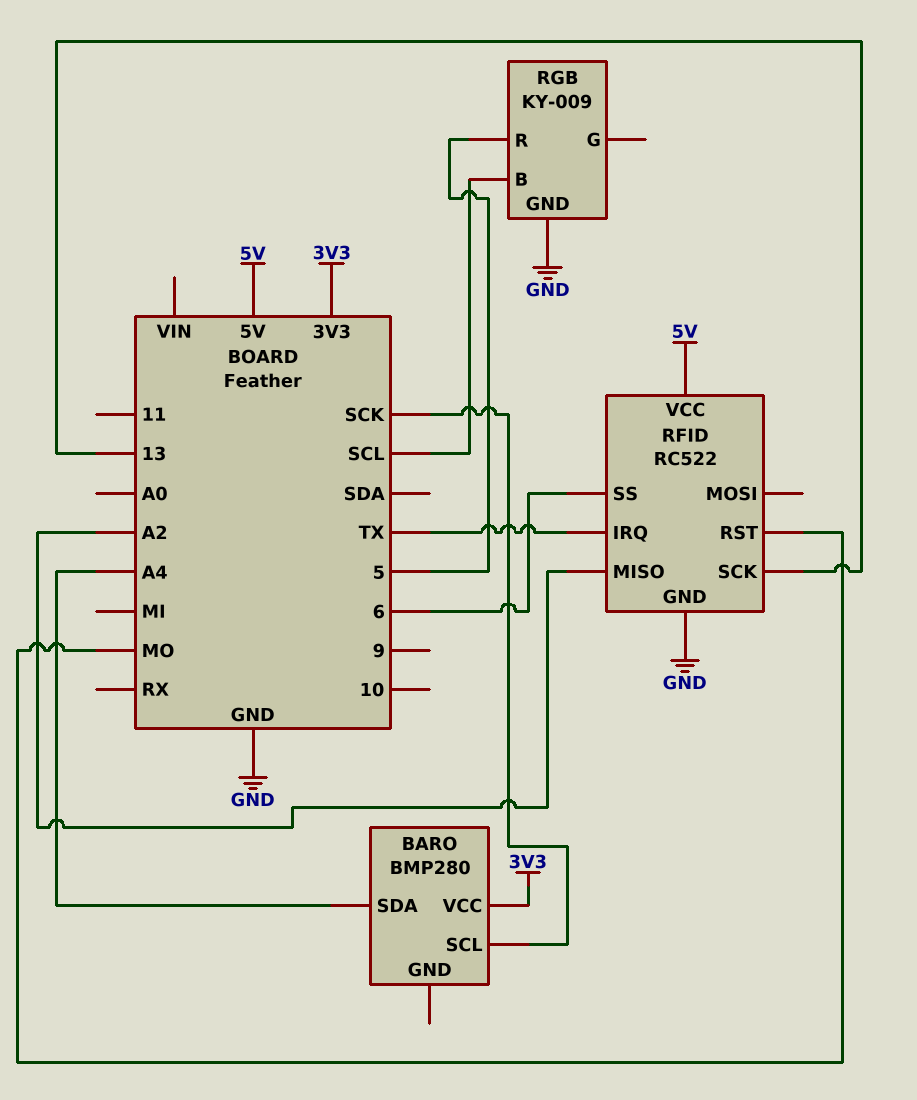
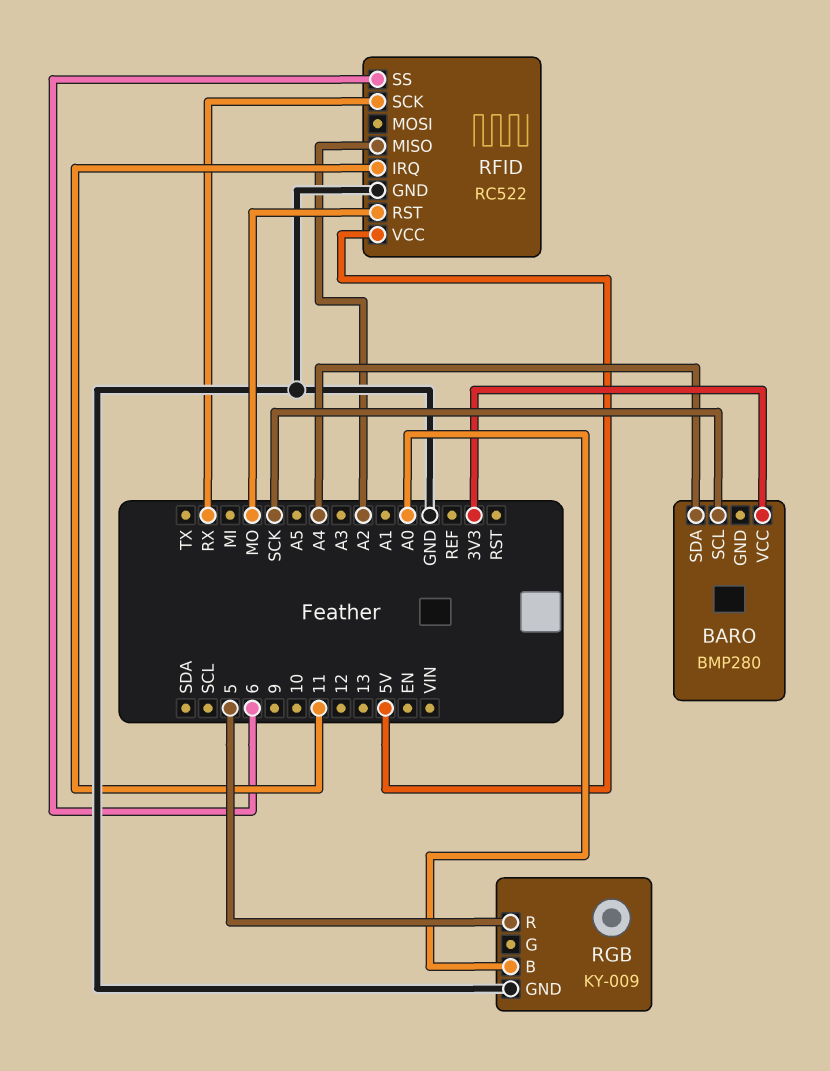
RFID pin IRQ: TX -> 11
RFID pin SCK: 13 -> RX
RGB pin B: SCL -> A0

